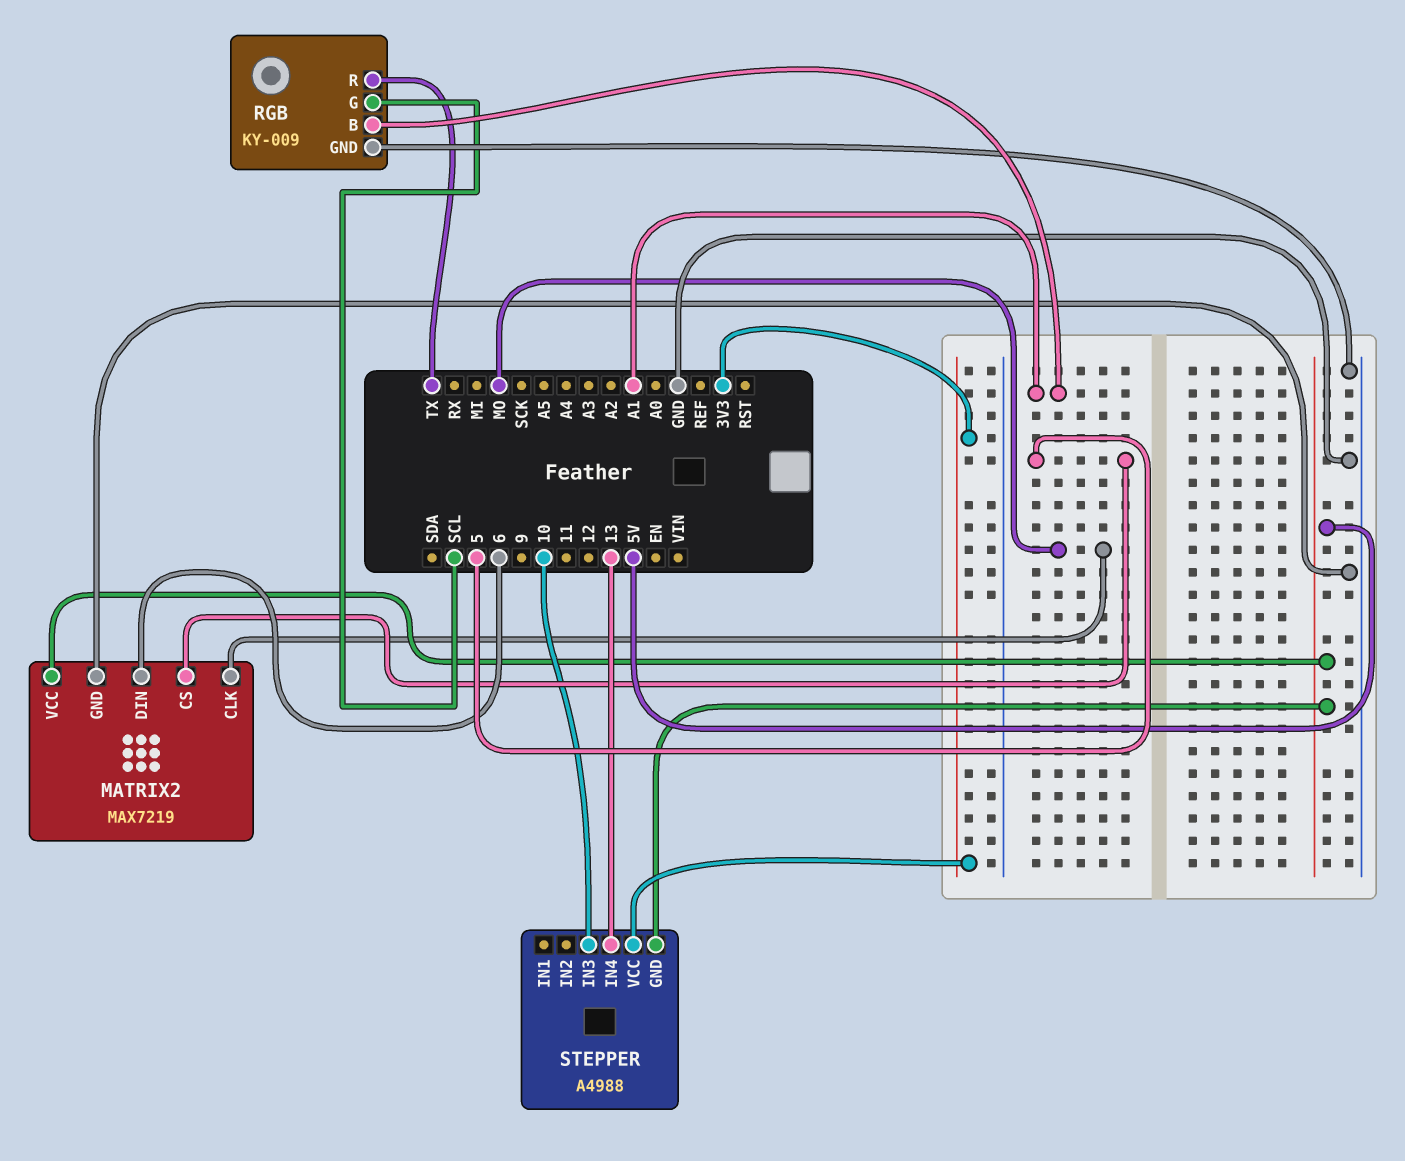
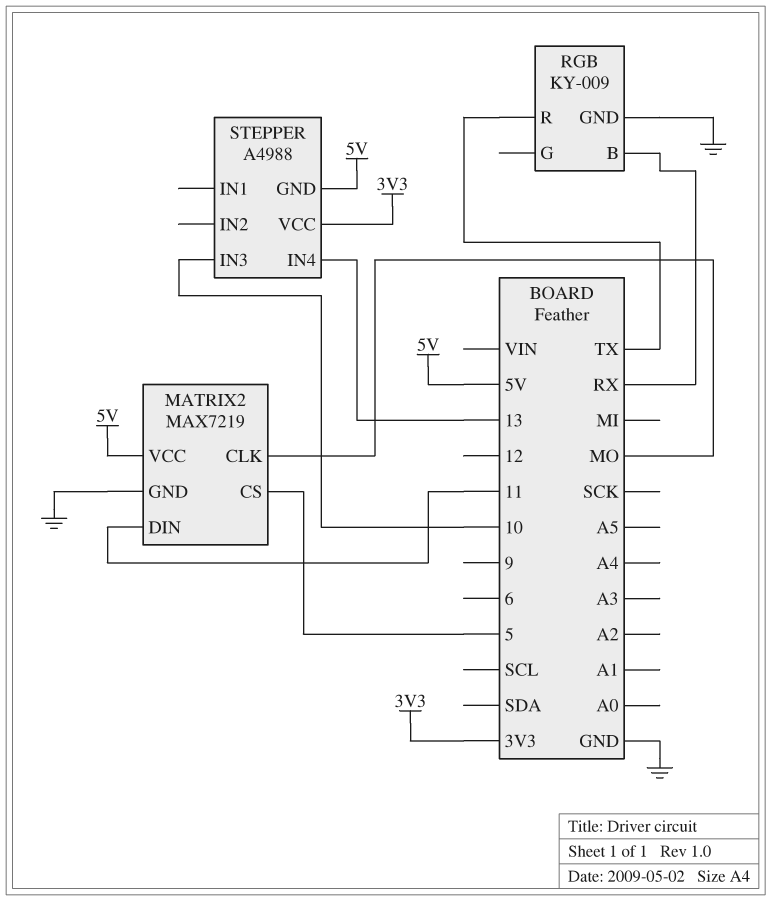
MATRIX2 pin DIN: 6 -> 11
RGB pin B: A1 -> RX
RGB pin G: SCL -> none

